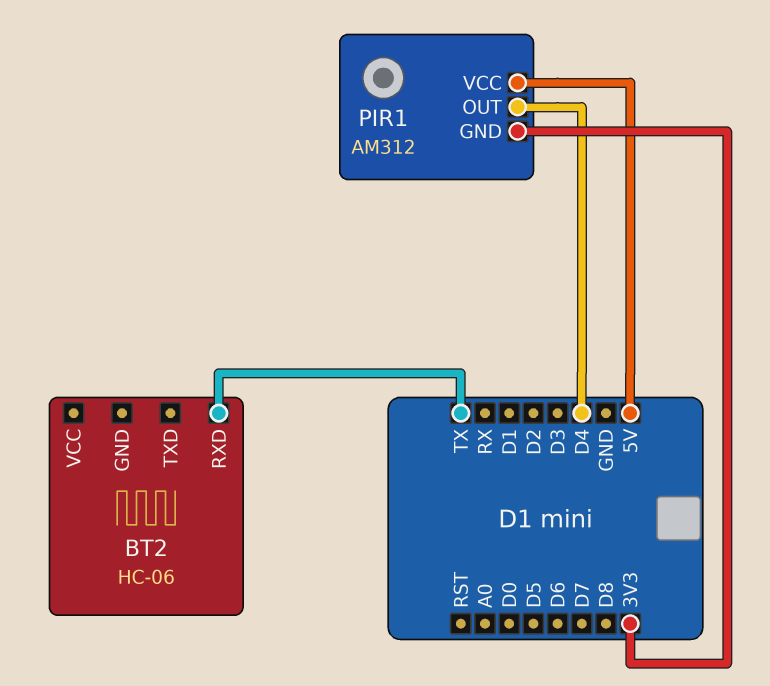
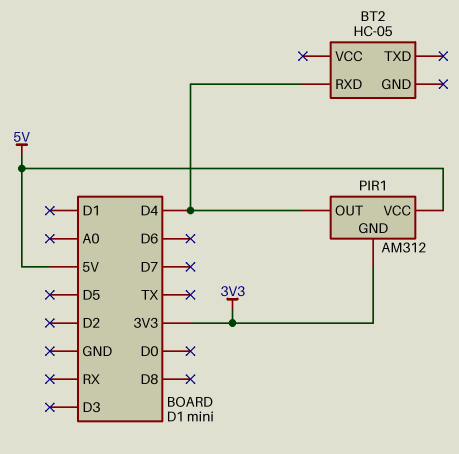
BT2: HC-06 -> HC-05
BT2 pin RXD: TX -> D4

